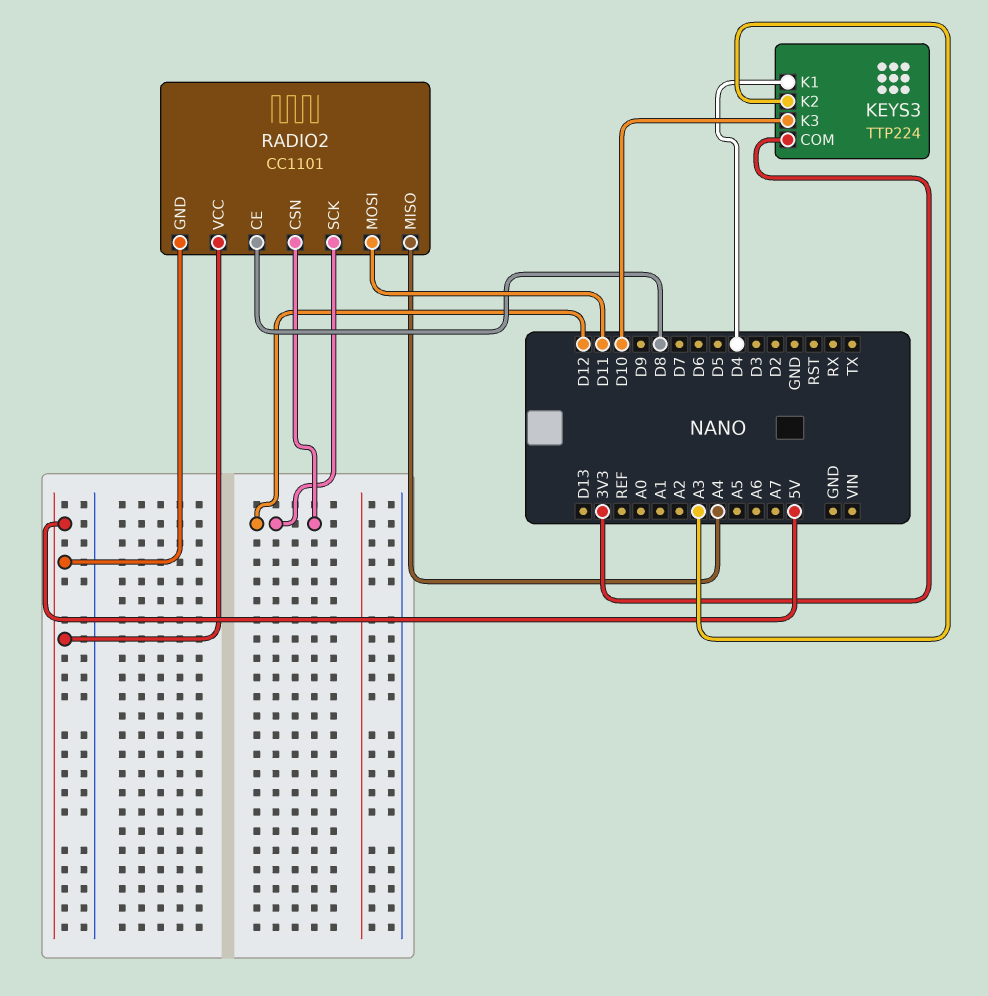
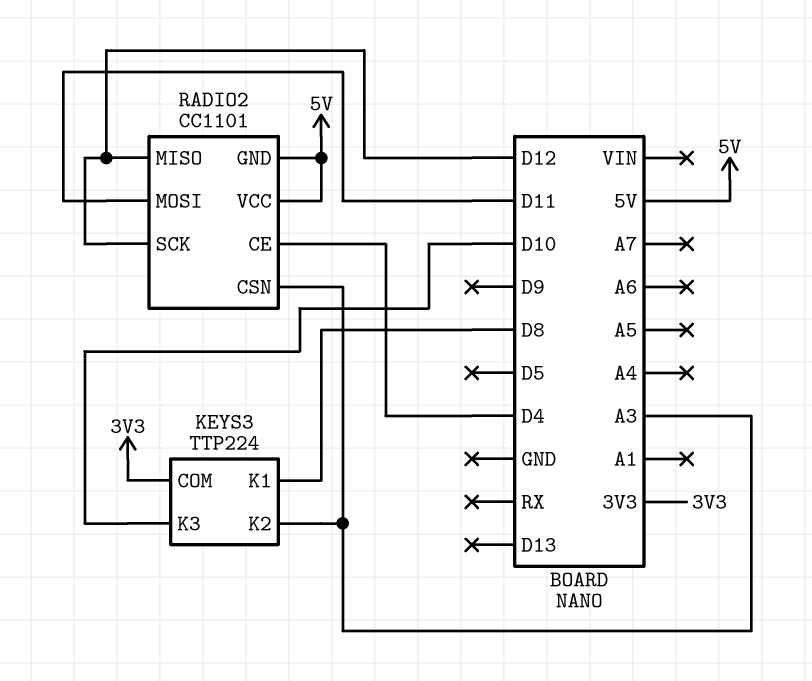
KEYS3 pin K1: D4 -> D8
RADIO2 pin CE: D8 -> D4
RADIO2 pin CSN: D12 -> A3
RADIO2 pin MISO: A4 -> D12

